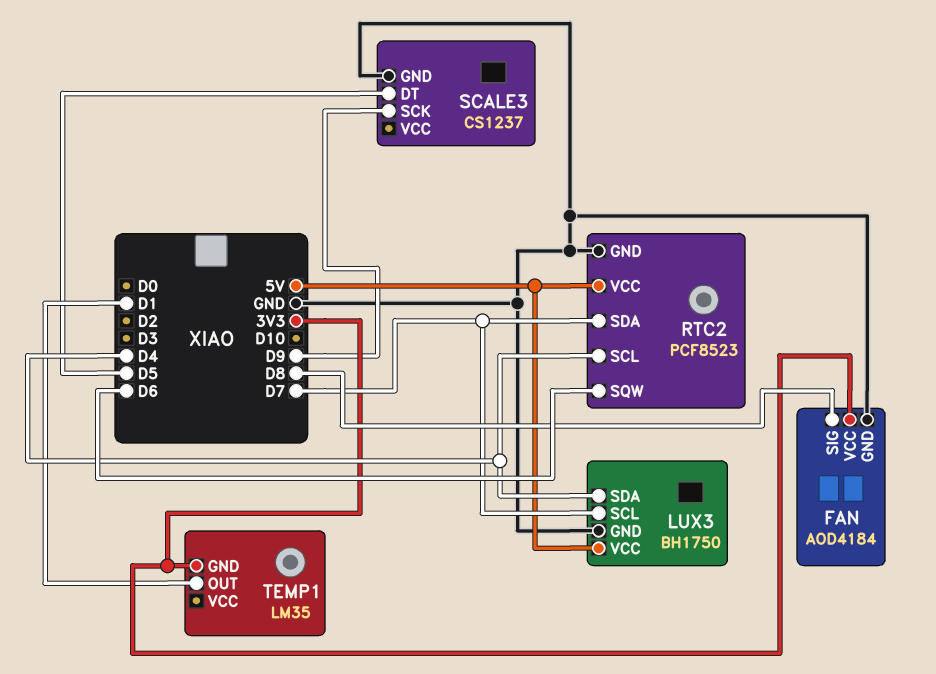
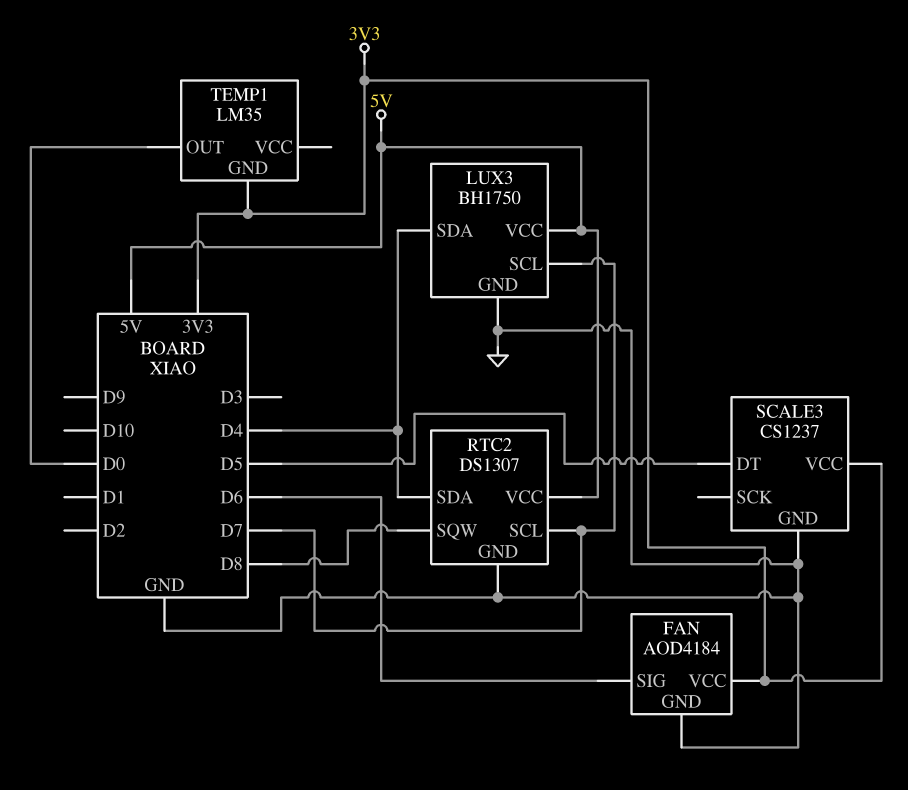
FAN pin SIG: D8 -> D6
RTC2: PCF8523 -> DS1307
RTC2 pin SCL: D4 -> D7
RTC2 pin SDA: D7 -> D4
RTC2 pin SQW: D6 -> D8
SCALE3 pin SCK: D9 -> none
SCALE3 pin VCC: none -> 3V3
TEMP1 pin OUT: D1 -> D0

